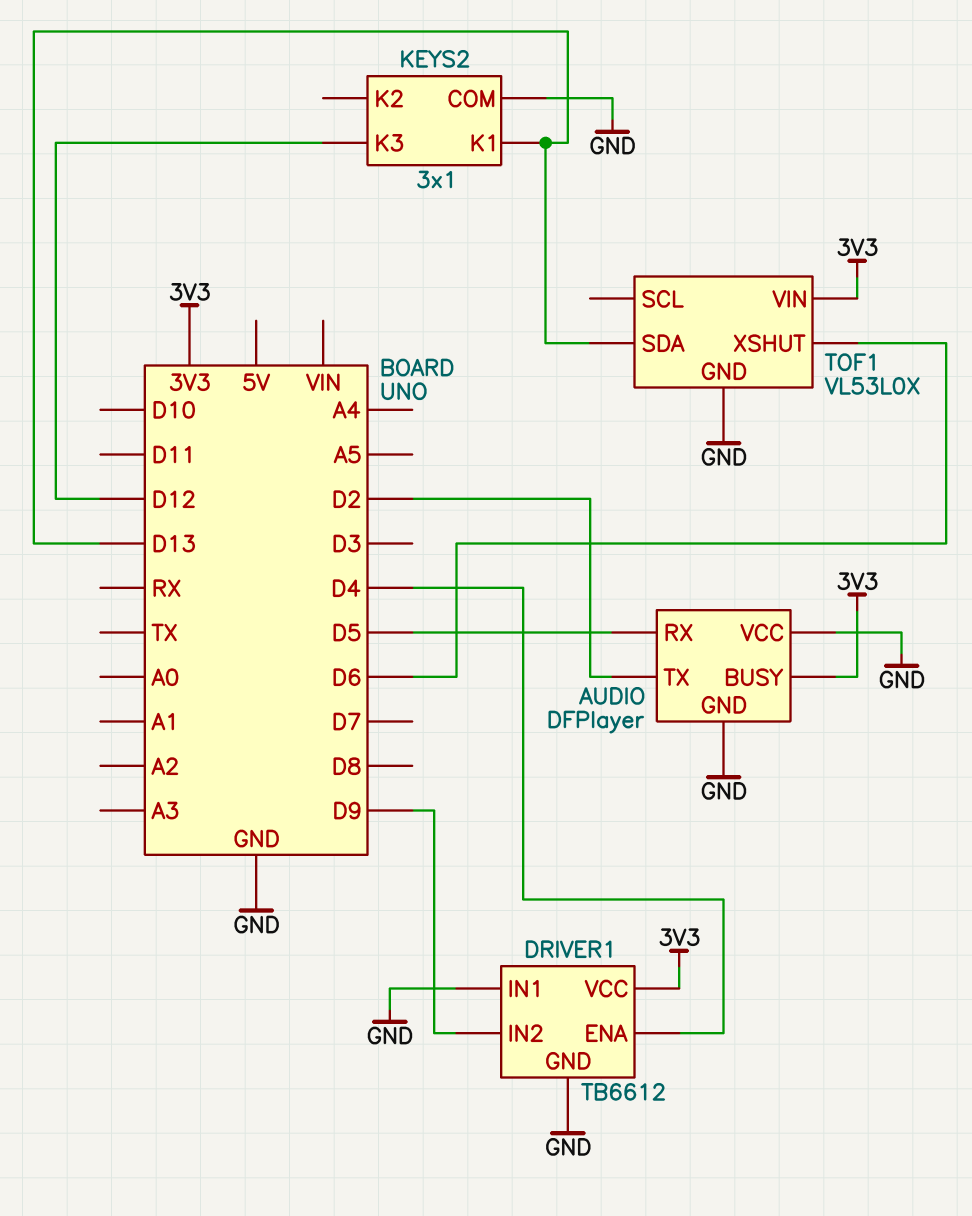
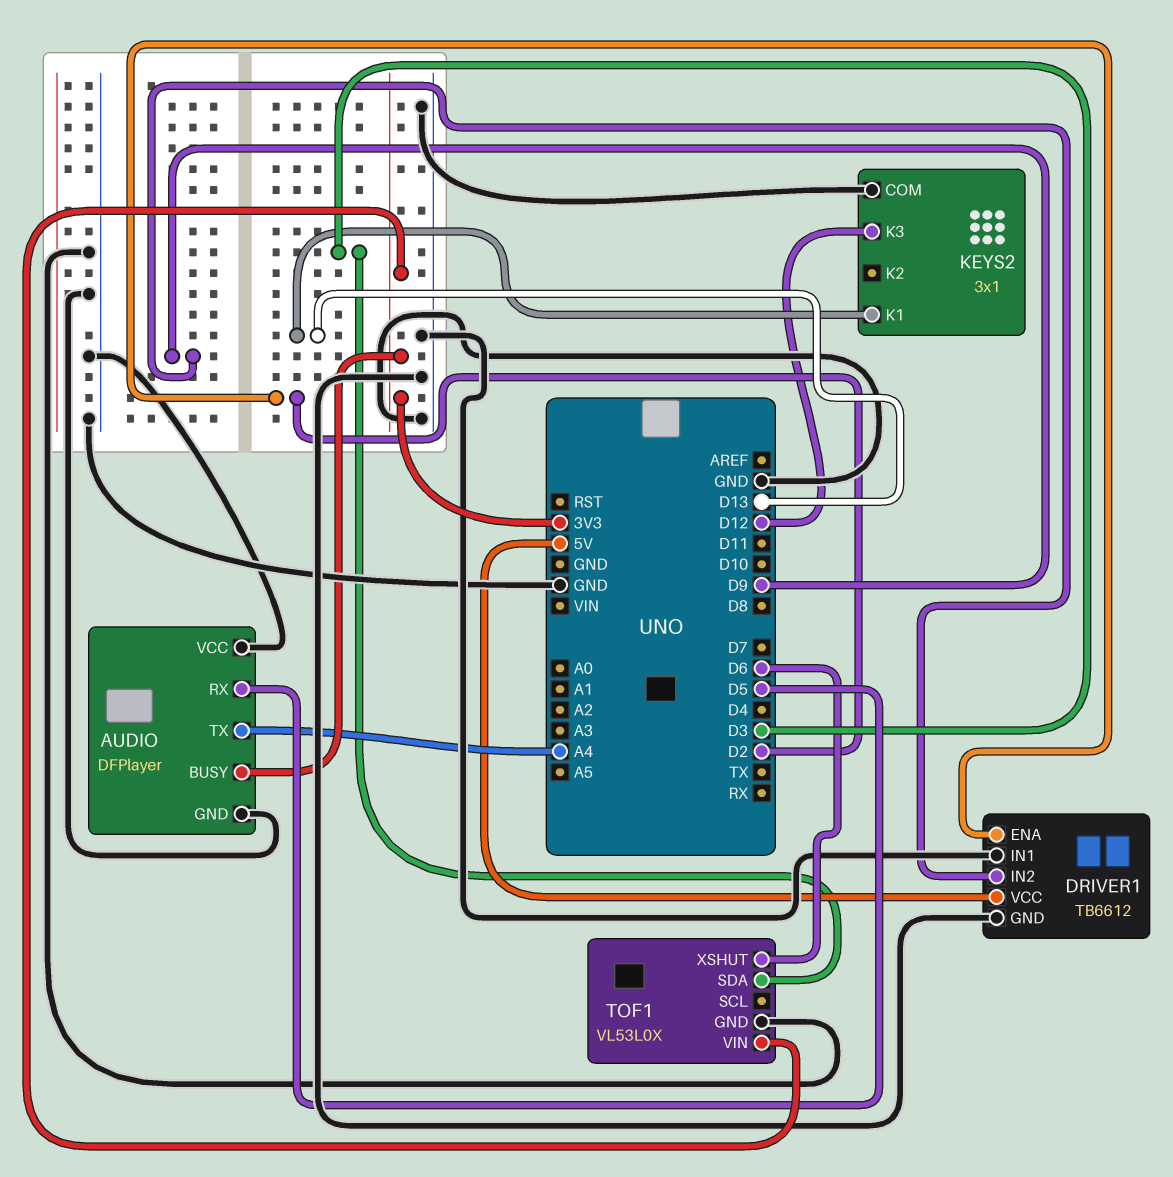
AUDIO pin TX: D2 -> A4
DRIVER1 pin ENA: D4 -> D2
DRIVER1 pin VCC: 3V3 -> 5V
TOF1 pin SDA: D13 -> D3

